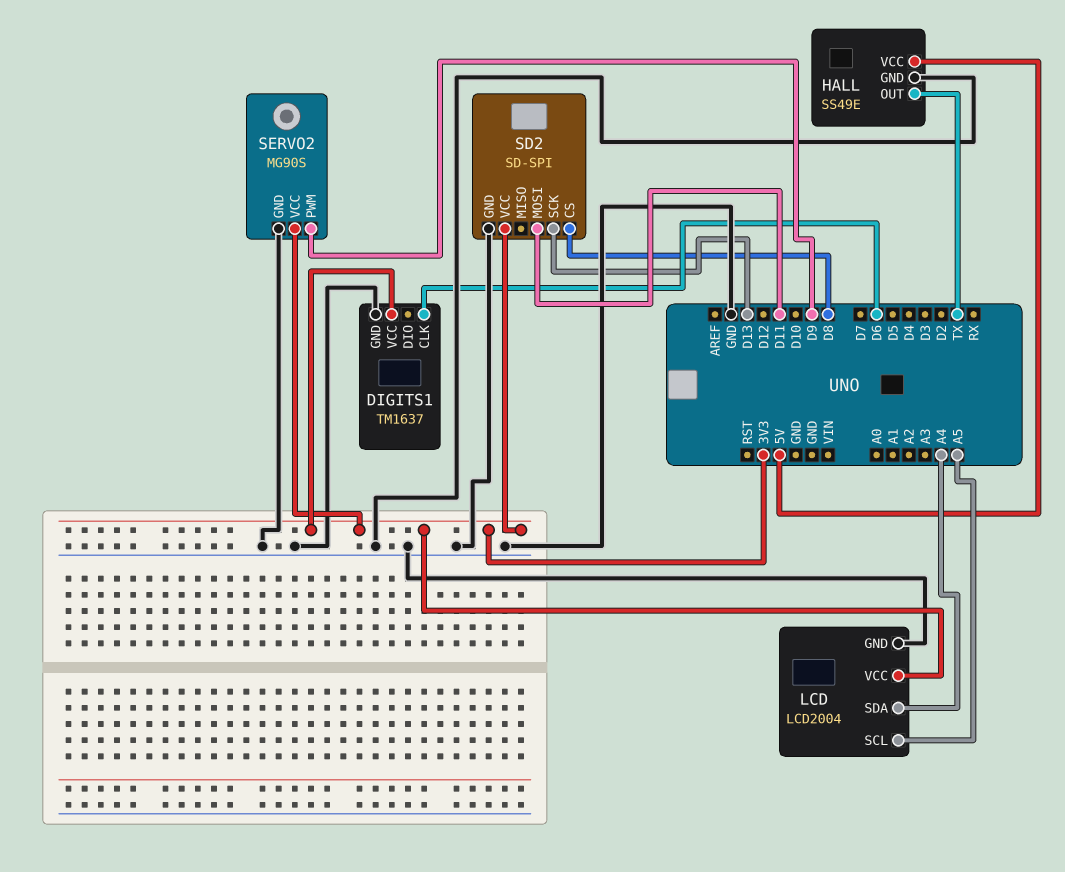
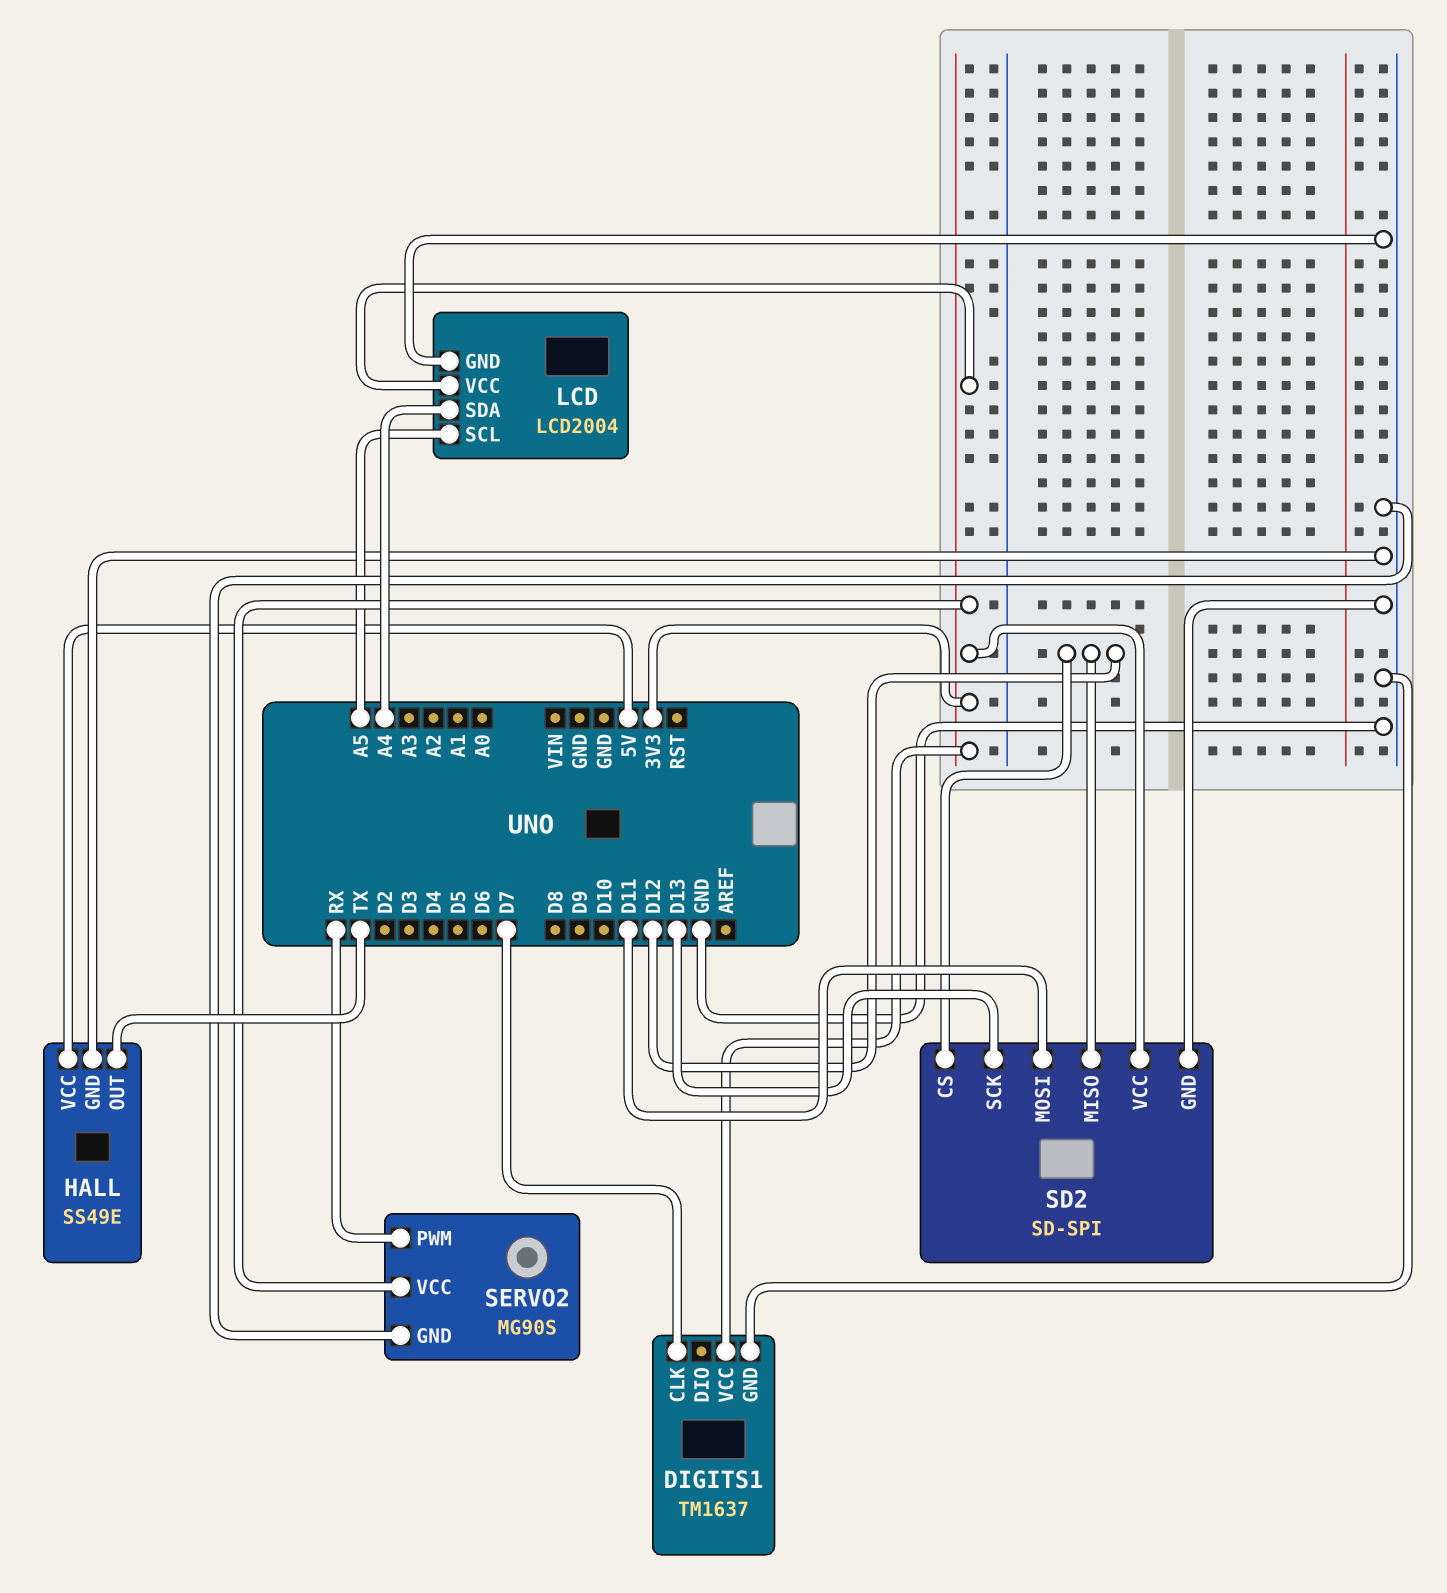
DIGITS1 pin CLK: D6 -> D7
SD2 pin CS: D8 -> D12
SD2 pin MISO: none -> D12
SERVO2 pin PWM: D9 -> RX

